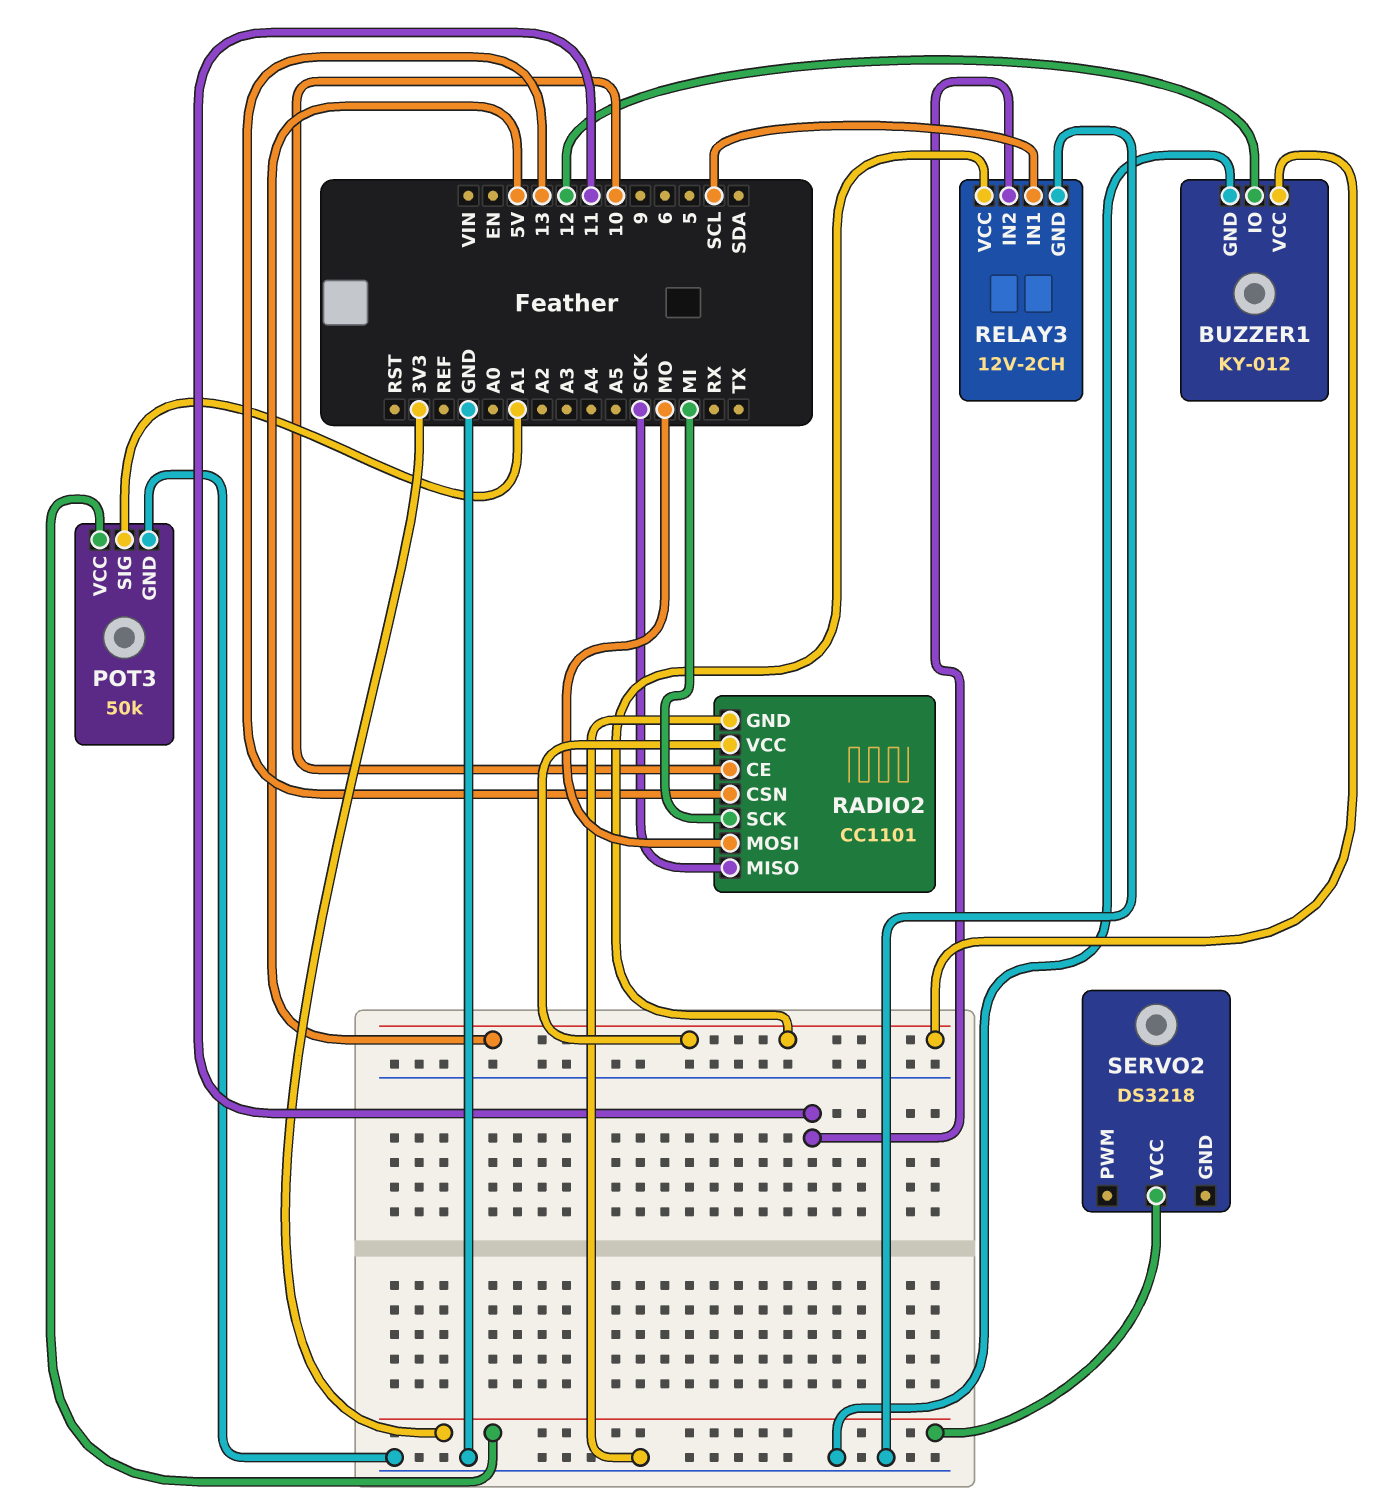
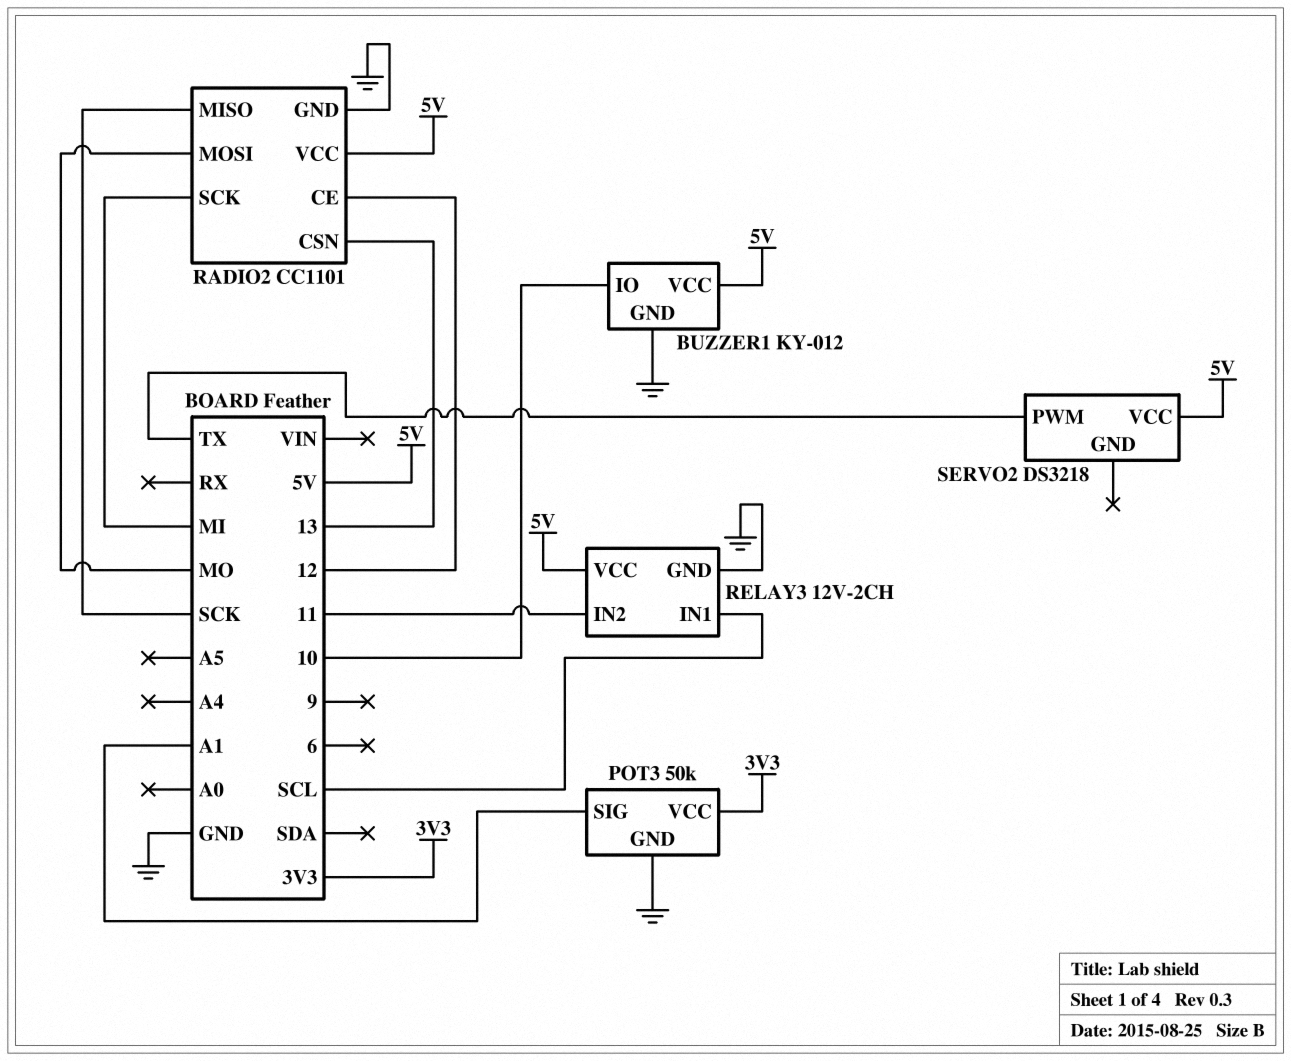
BUZZER1 pin IO: 12 -> 10
RADIO2 pin CE: 10 -> 12
SERVO2 pin PWM: none -> TX
SERVO2 pin VCC: 3V3 -> 5V

